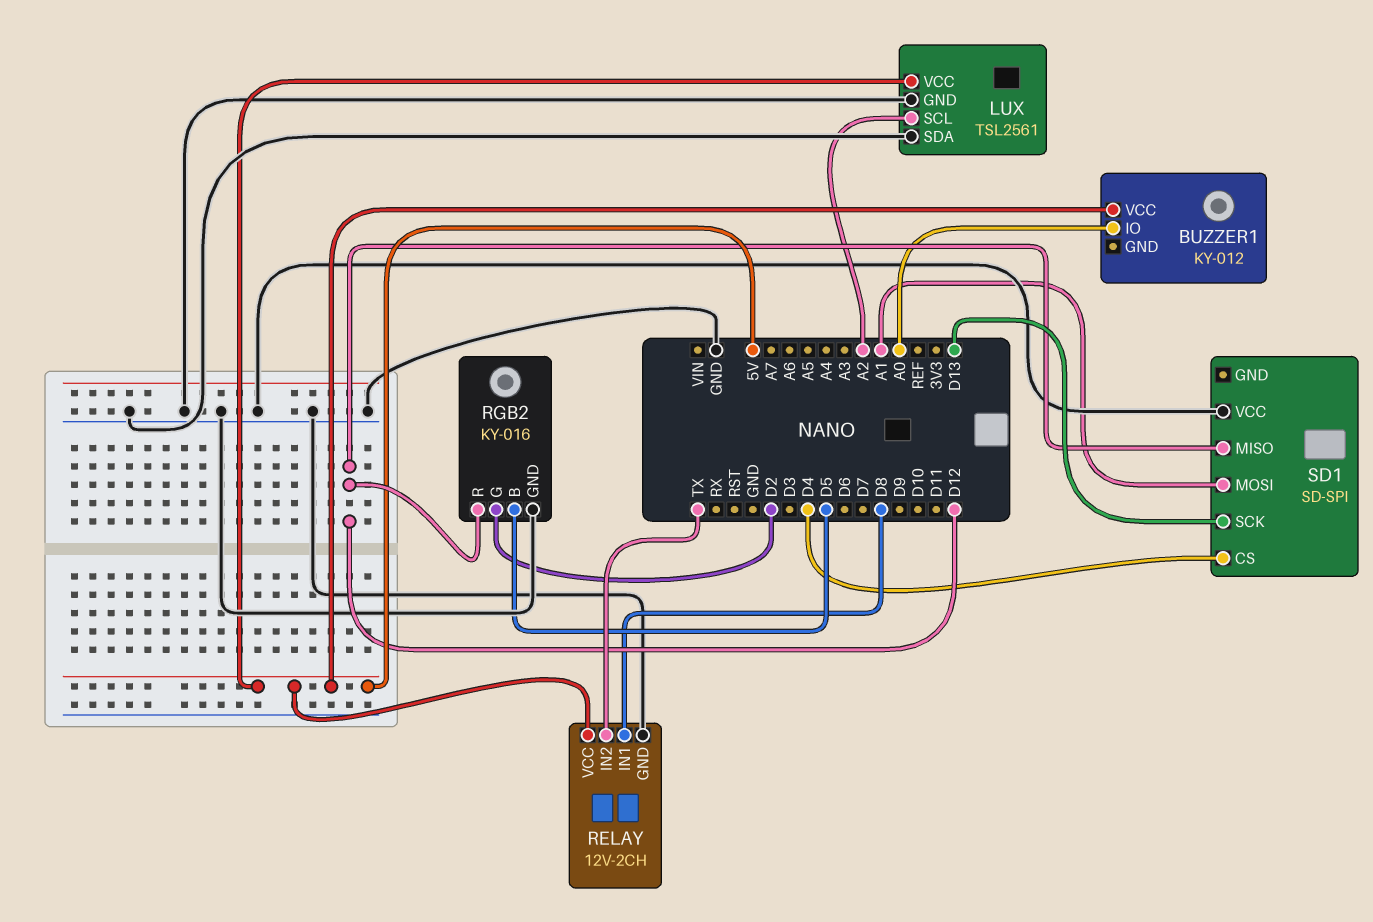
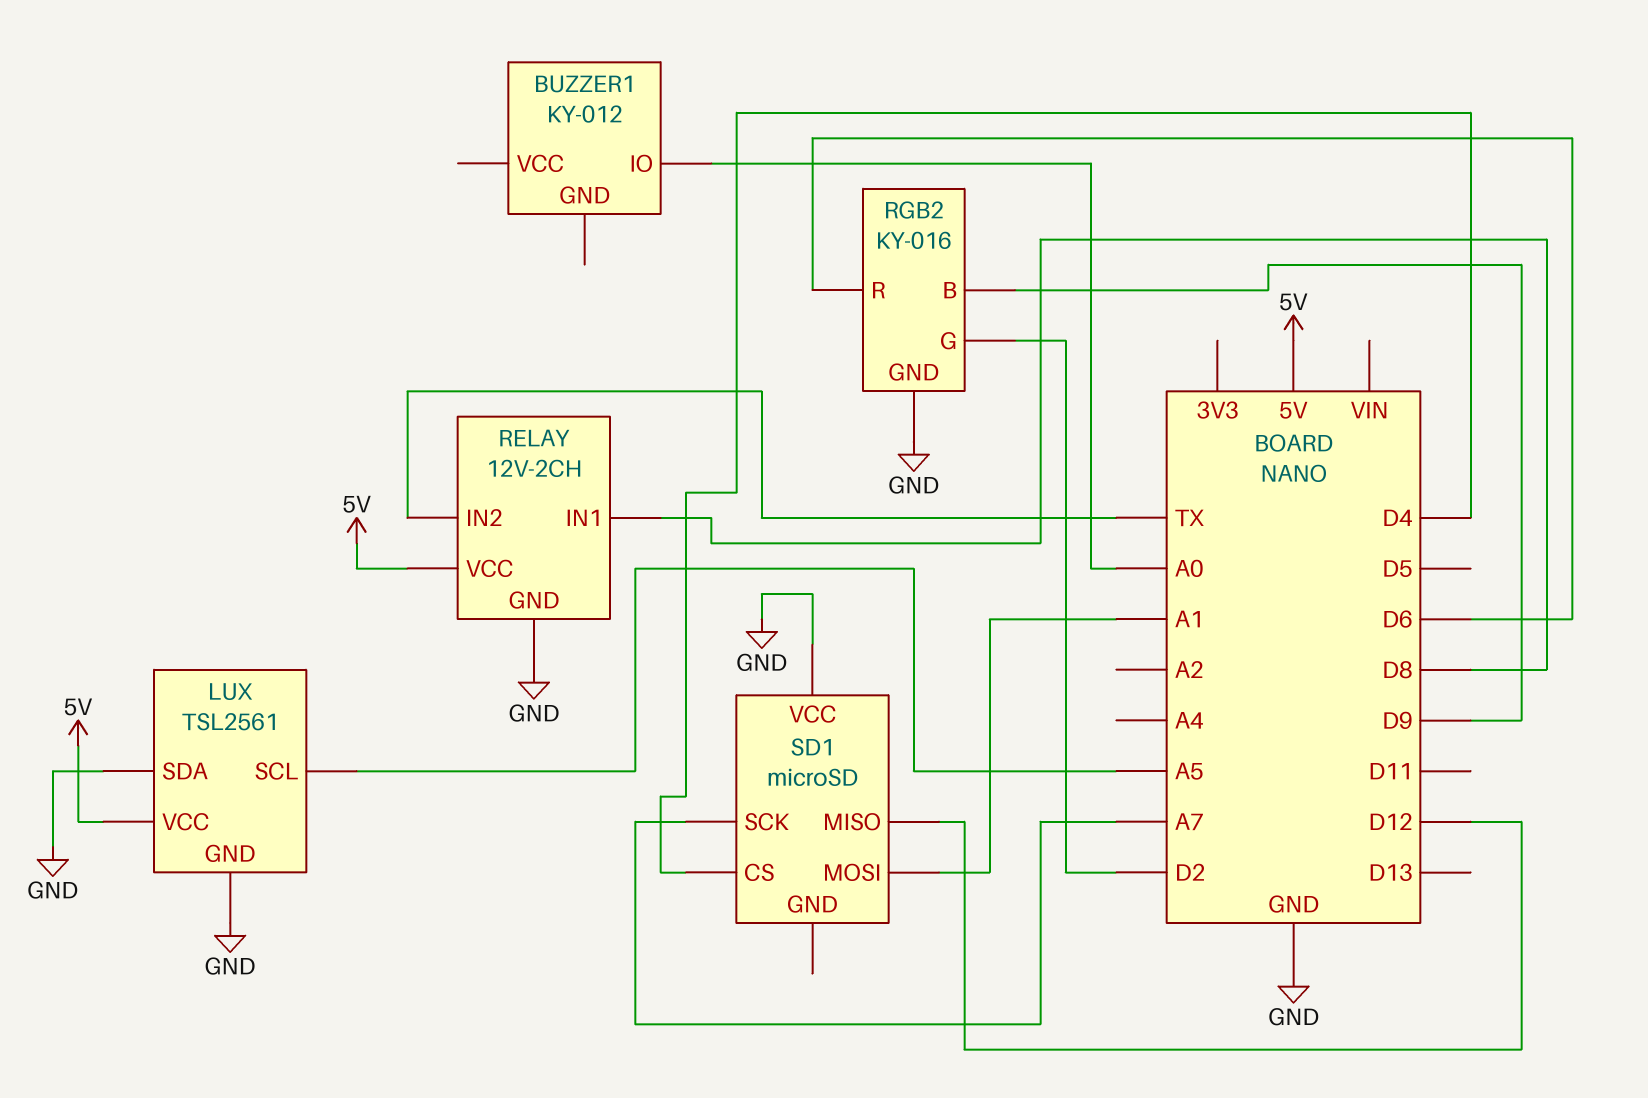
BUZZER1 pin VCC: 5V -> none
LUX pin SCL: A2 -> A5
RGB2 pin B: D5 -> D9
RGB2 pin R: D12 -> D6
SD1: SD-SPI -> microSD
SD1 pin SCK: D13 -> A7

